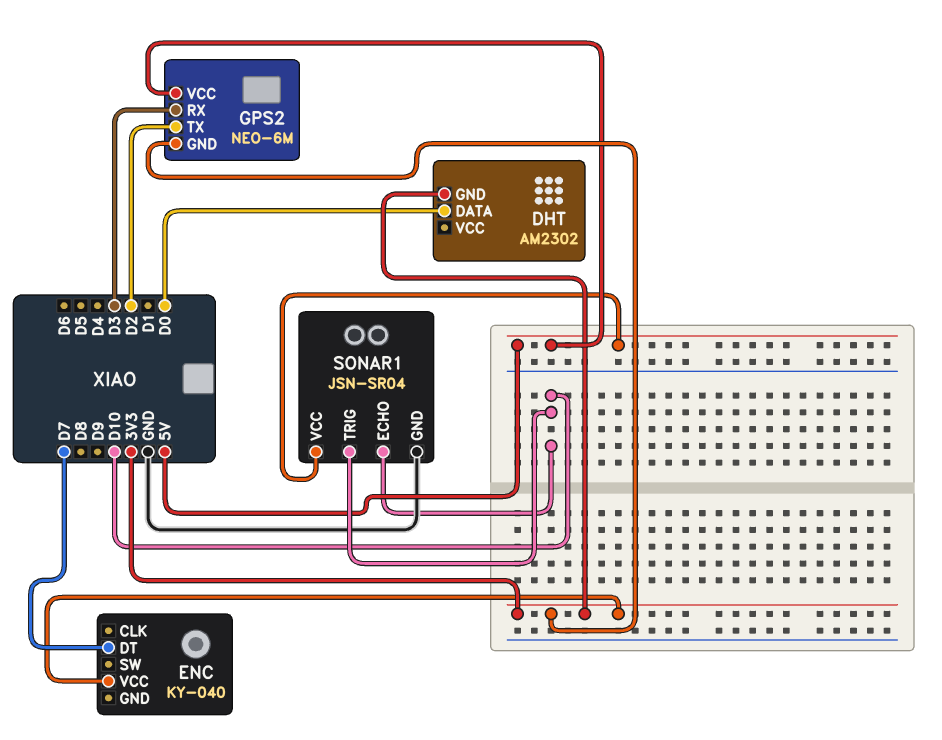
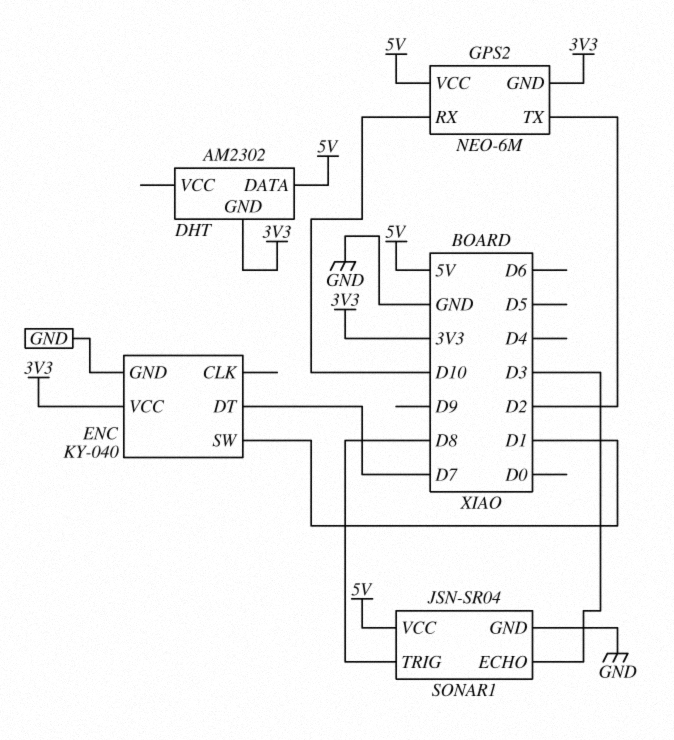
DHT pin DATA: D0 -> 5V
ENC pin GND: none -> GND
ENC pin SW: none -> D1
GPS2 pin RX: D3 -> D10
SONAR1 pin ECHO: D10 -> D3
SONAR1 pin TRIG: D10 -> D8

